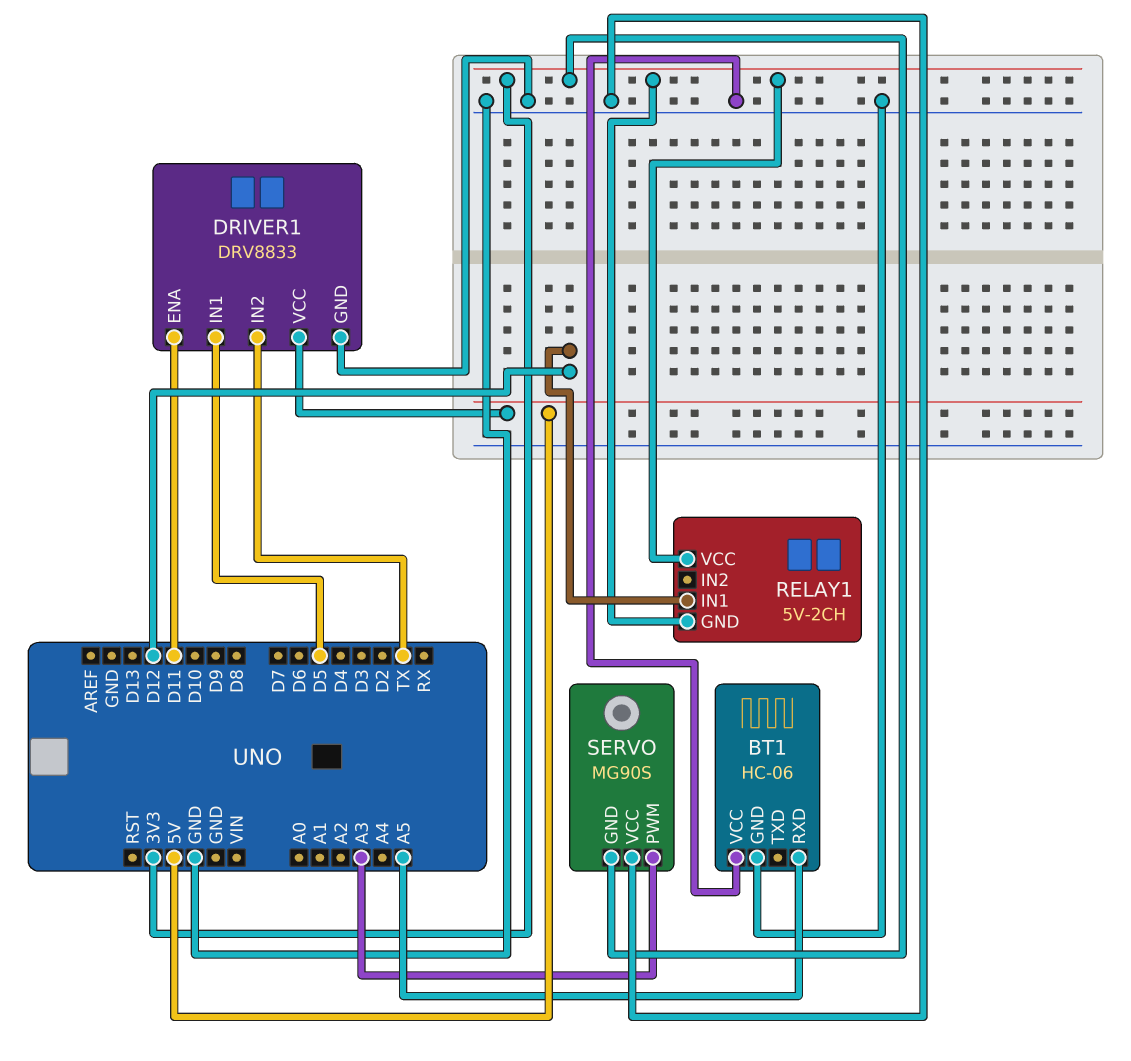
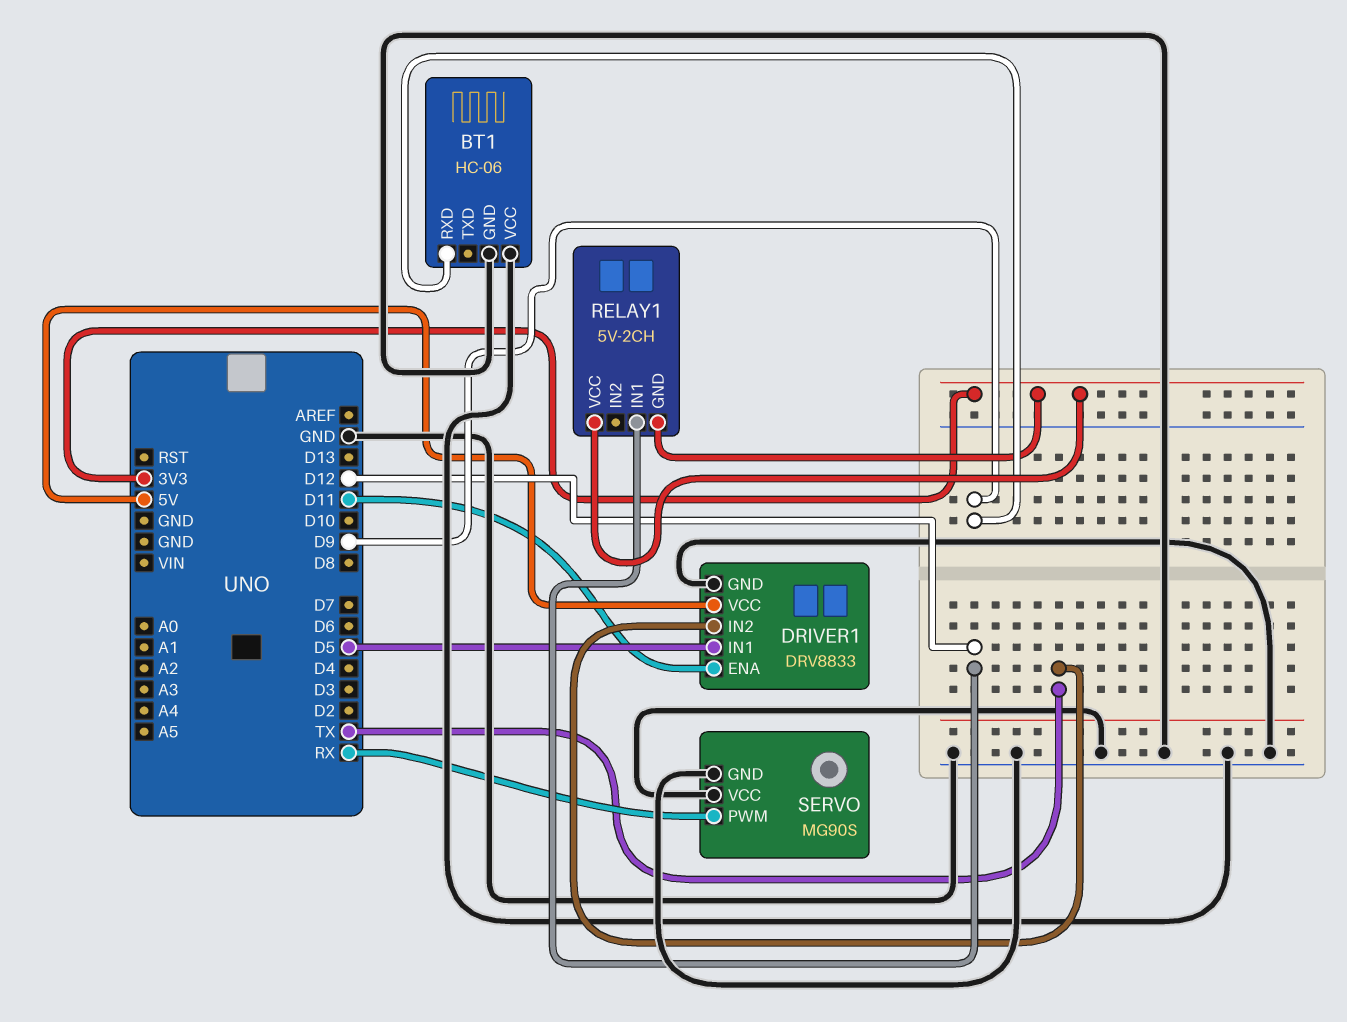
BT1 pin RXD: A5 -> D9
SERVO pin GND: 3V3 -> GND
SERVO pin PWM: A3 -> RX

